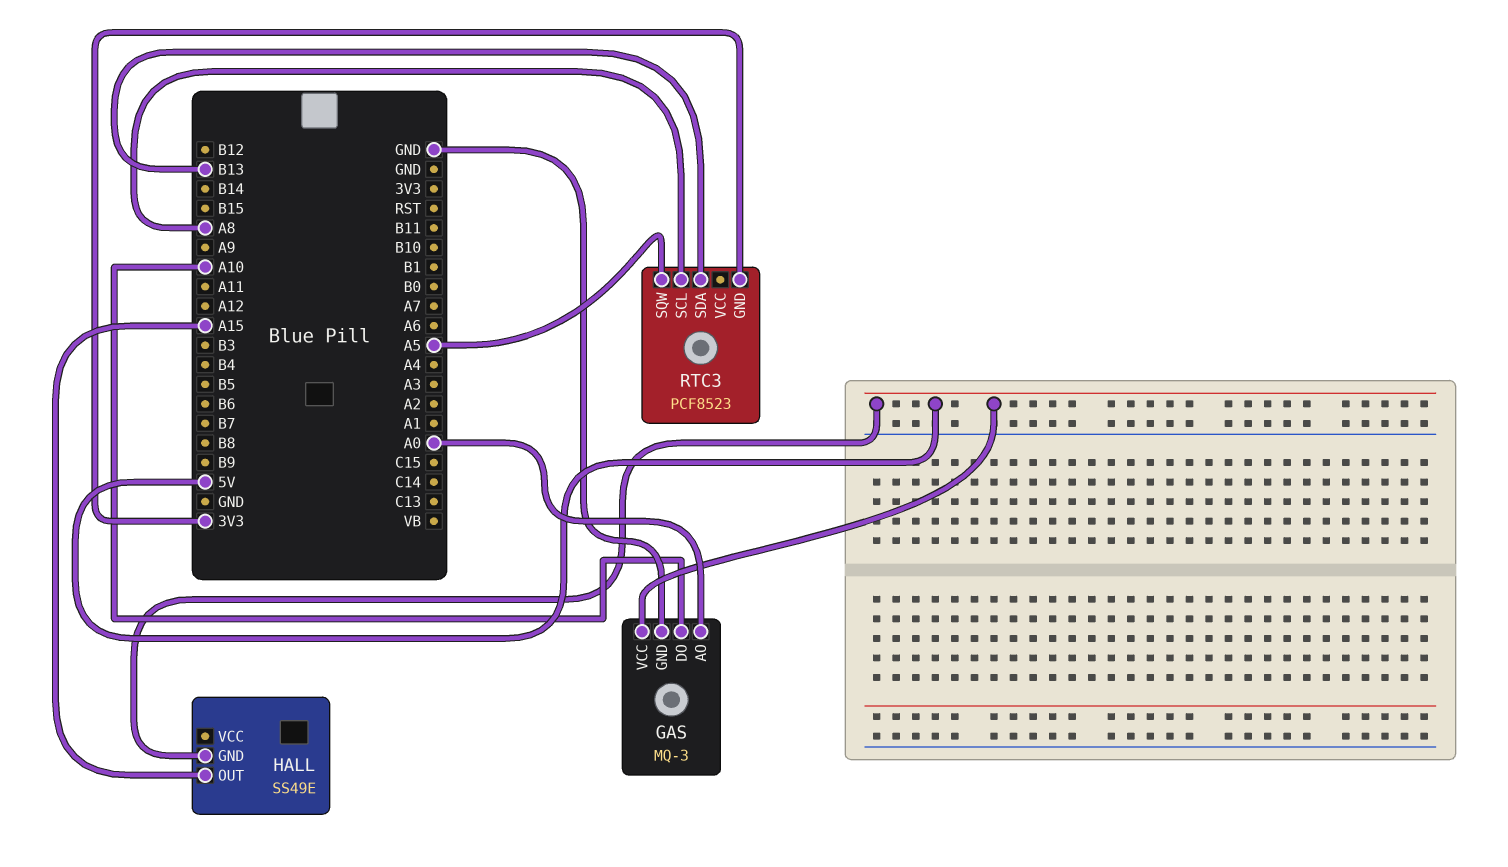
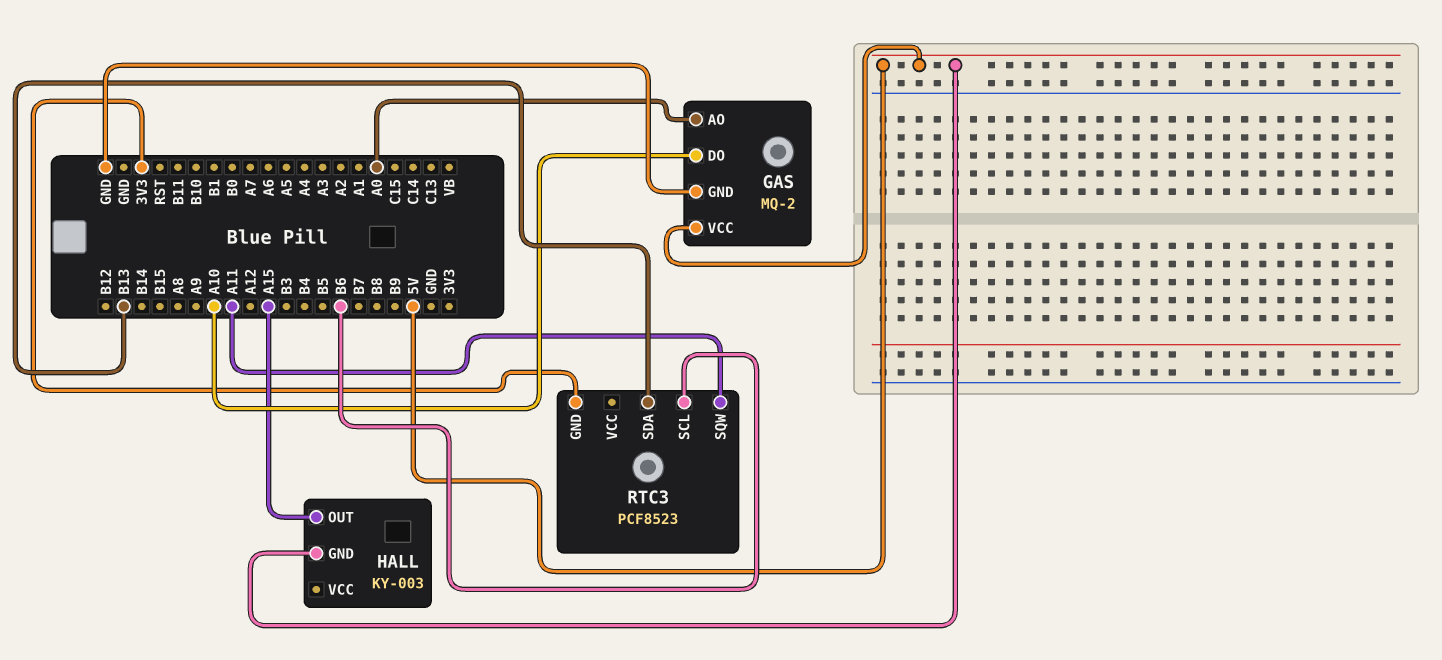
GAS: MQ-3 -> MQ-2
HALL: SS49E -> KY-003
RTC3 pin SCL: A8 -> B6
RTC3 pin SQW: A5 -> A11

